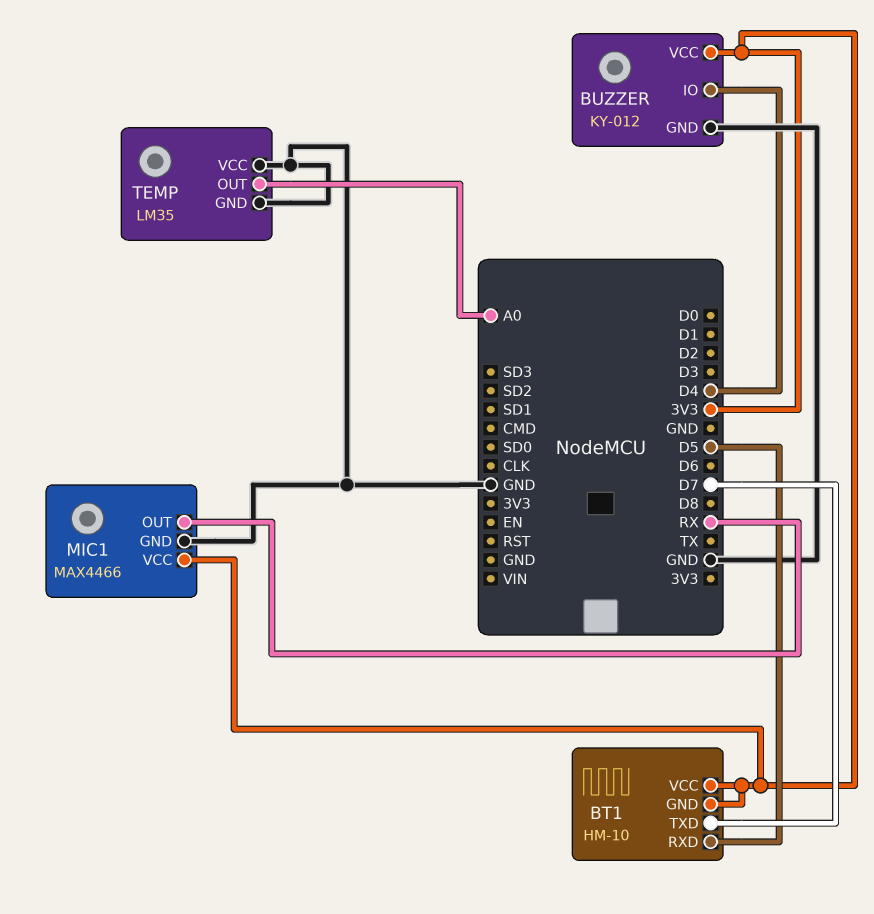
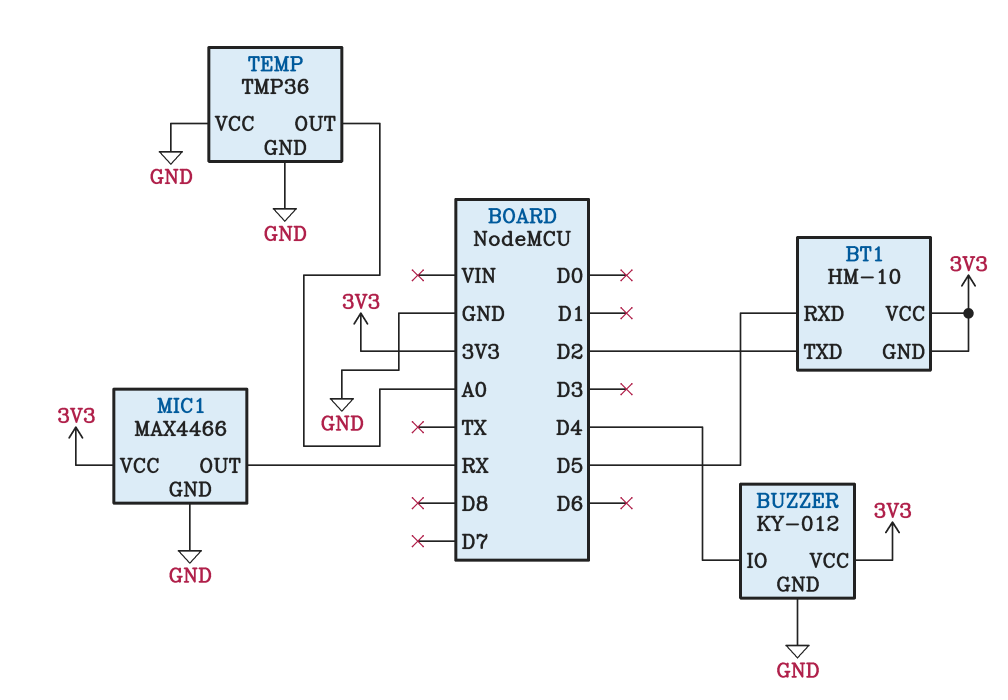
BT1 pin TXD: D7 -> D2
TEMP: LM35 -> TMP36

